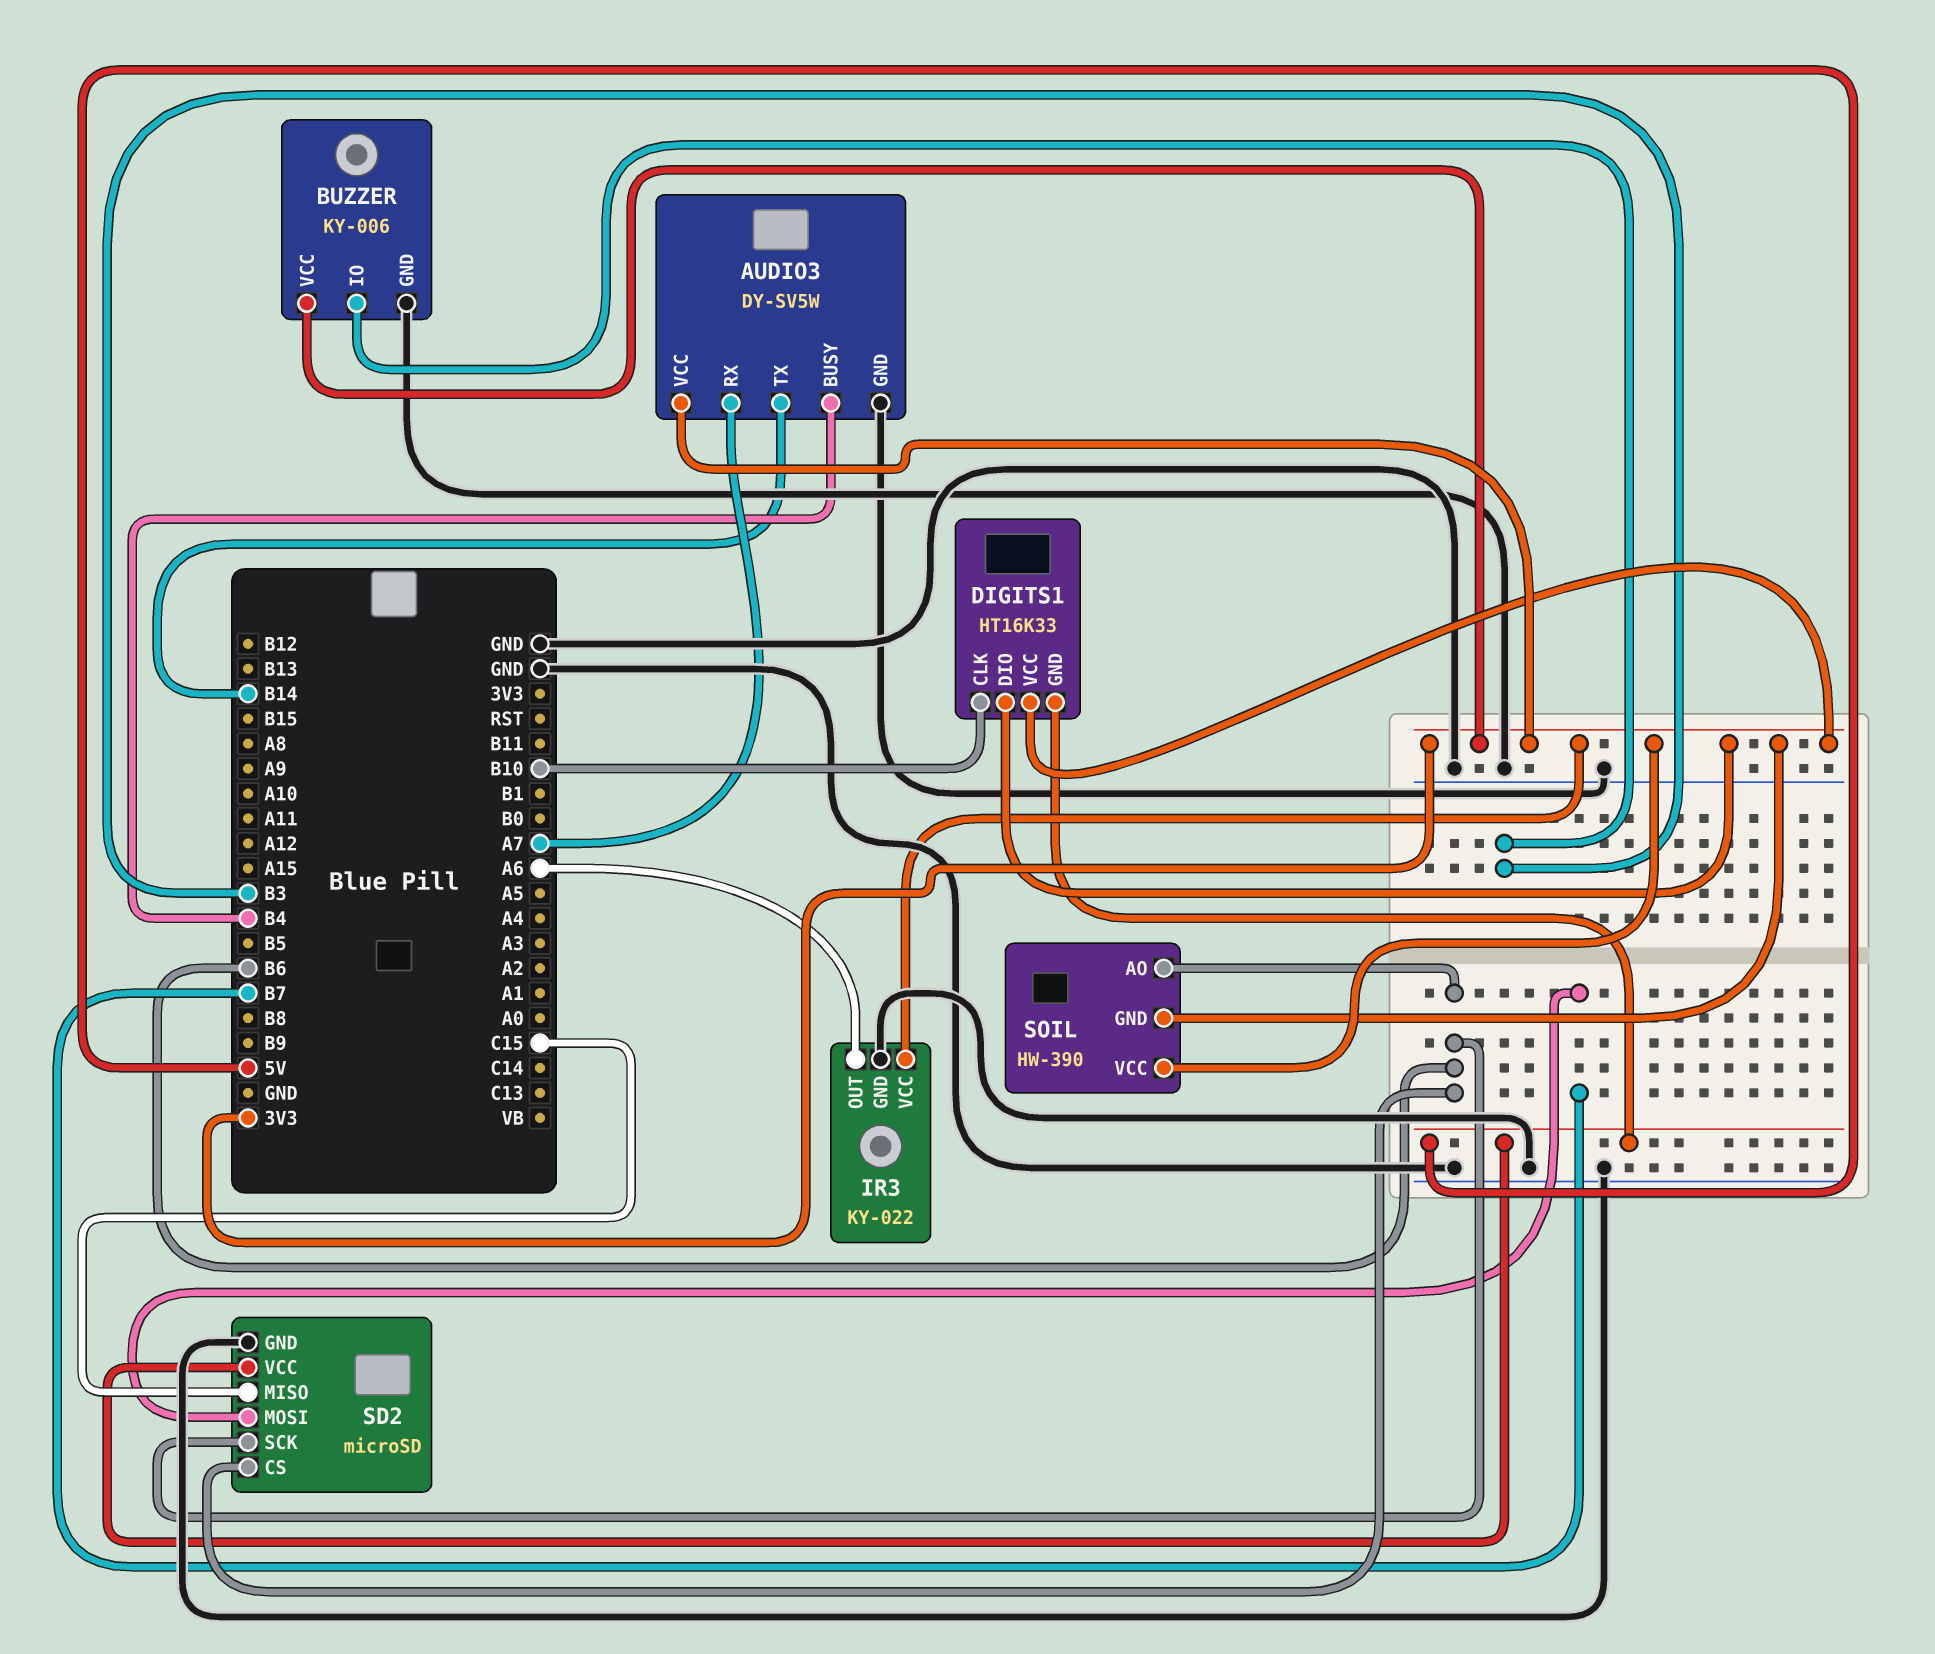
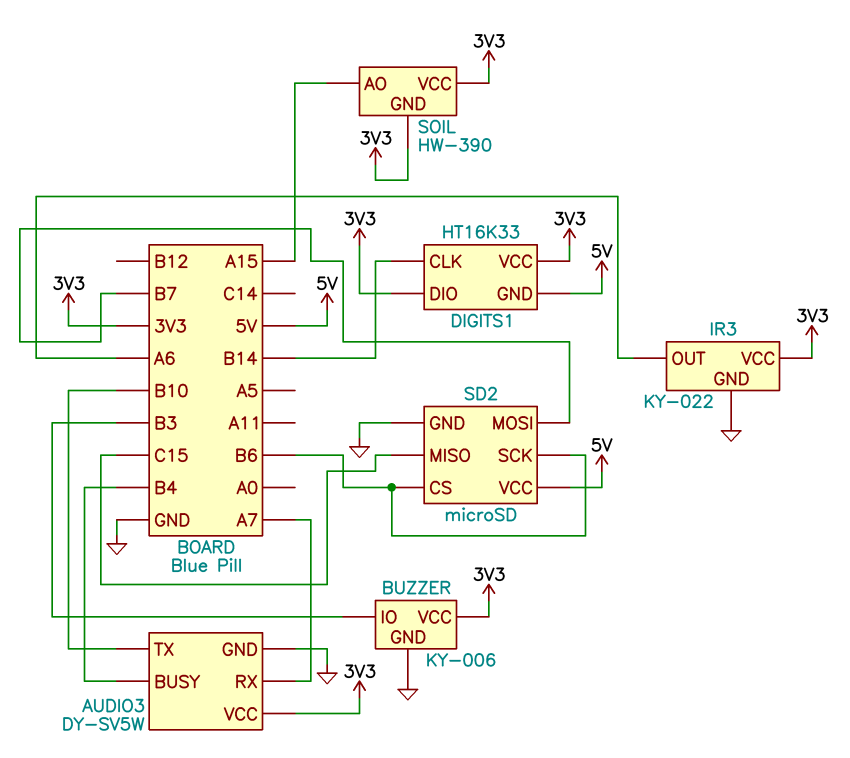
AUDIO3 pin TX: B14 -> B10
DIGITS1 pin CLK: B10 -> B14
SOIL pin AO: B6 -> A15

